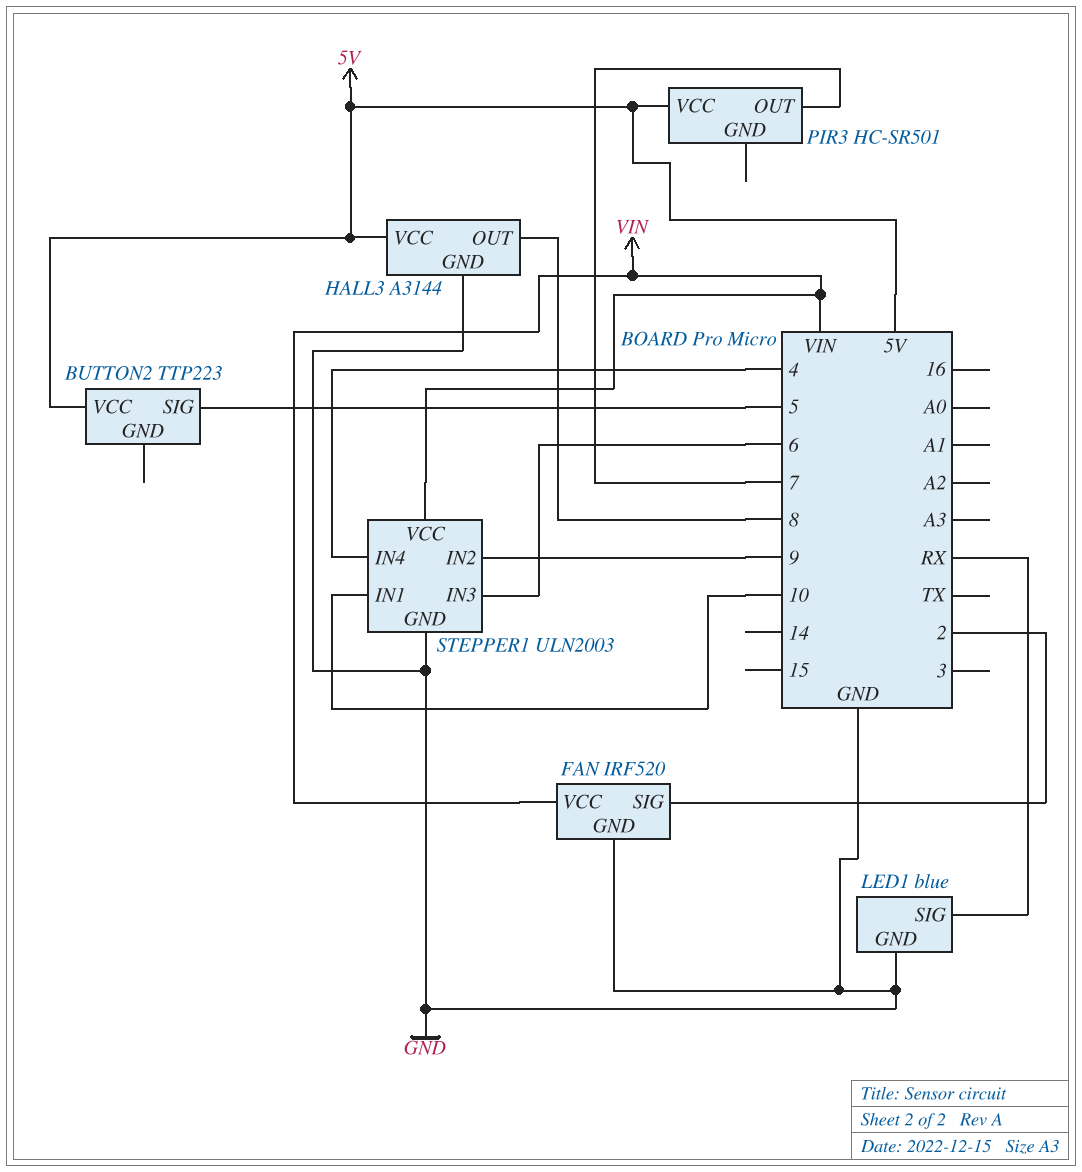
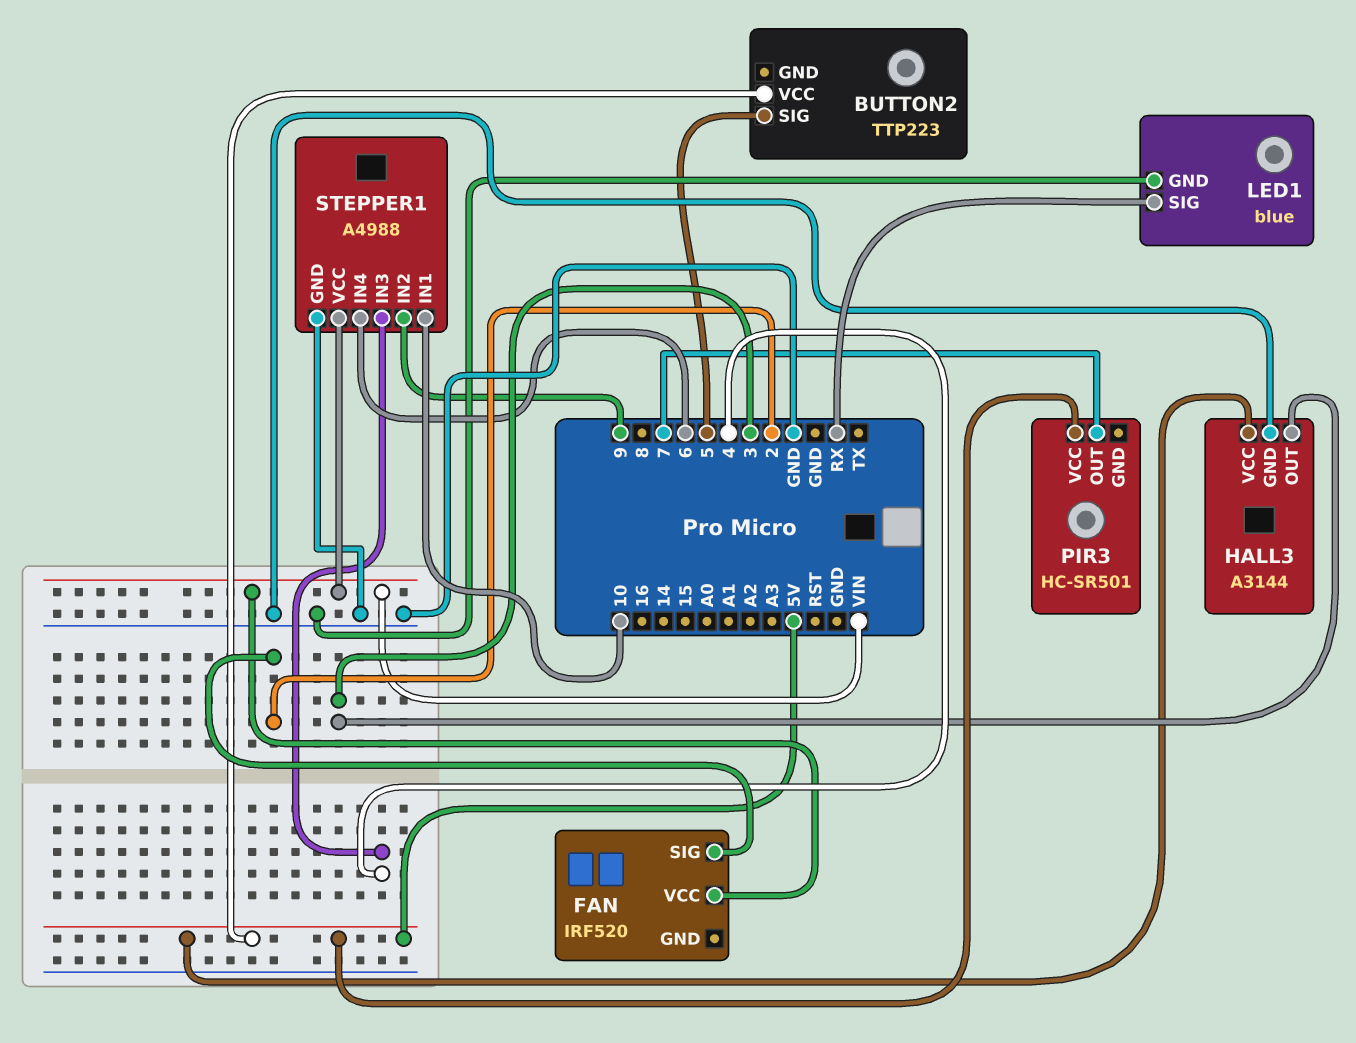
FAN pin GND: GND -> none
HALL3 pin OUT: 8 -> 3
STEPPER1: ULN2003 -> A4988
STEPPER1 pin IN3: 6 -> 4
STEPPER1 pin IN4: 4 -> 6

